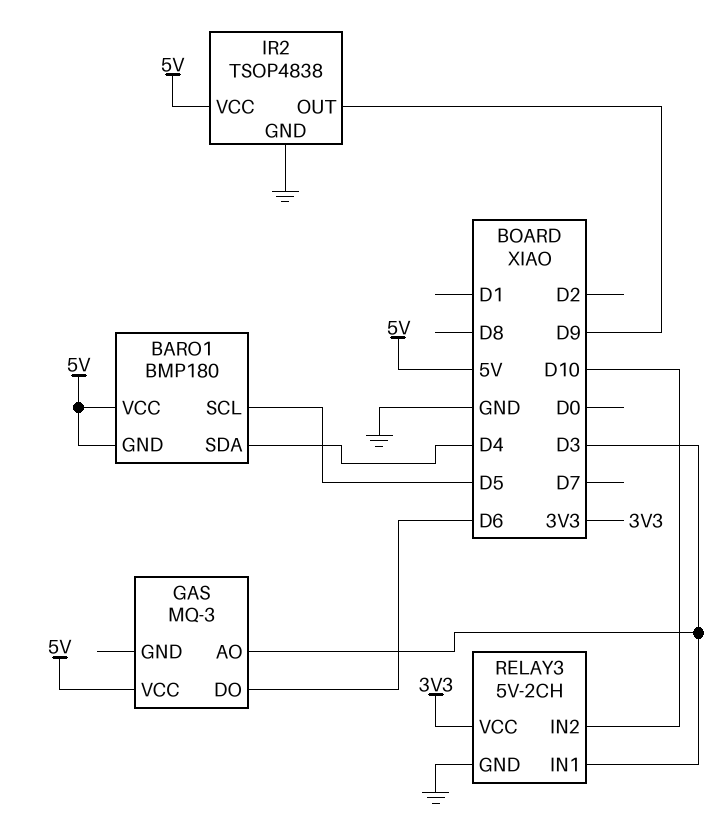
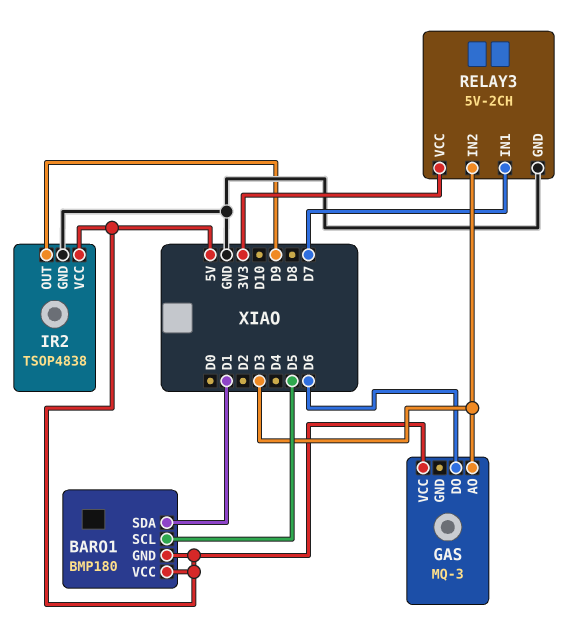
BARO1 pin SDA: D4 -> D1
RELAY3 pin IN1: D3 -> D7
RELAY3 pin IN2: D10 -> D3

